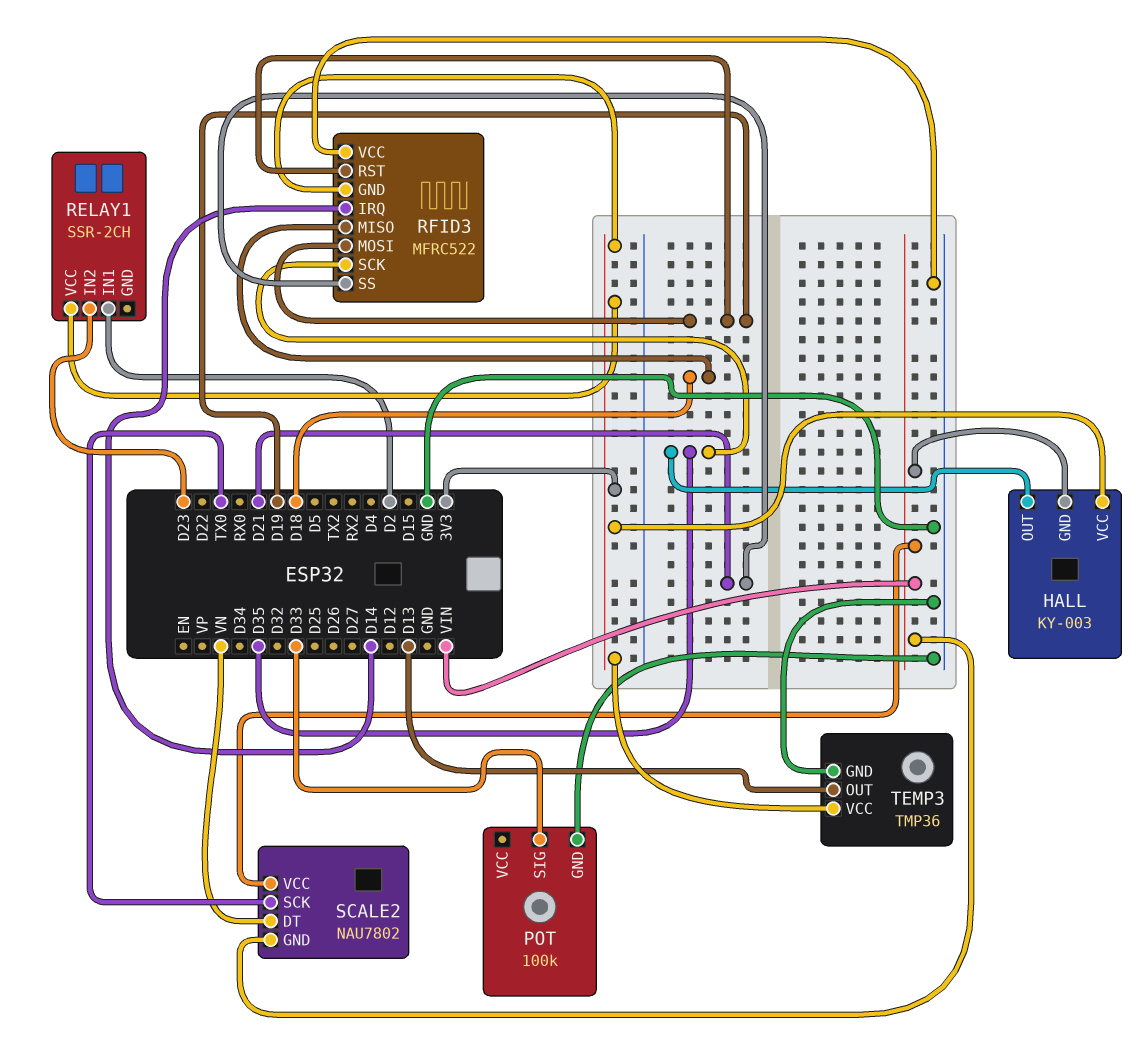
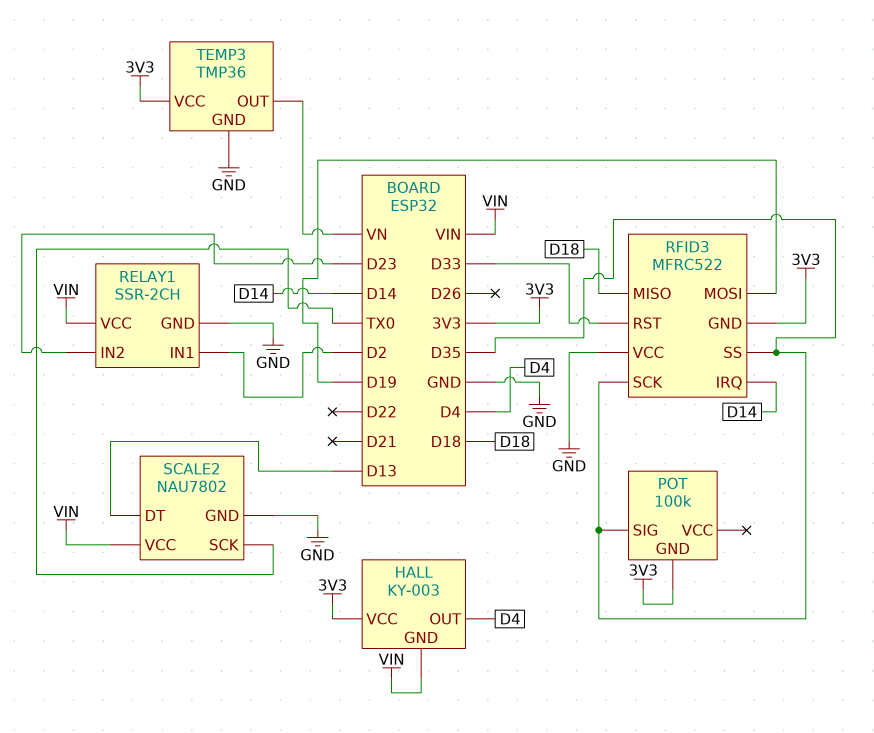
HALL pin OUT: D35 -> D4
POT pin GND: GND -> 3V3
POT pin SIG: D33 -> D35
RELAY1 pin GND: none -> GND
RELAY1 pin VCC: 3V3 -> VIN
RFID3 pin RST: D19 -> D33
RFID3 pin SS: D21 -> D35
SCALE2 pin DT: VN -> D13
SCALE2 pin GND: VIN -> GND
TEMP3 pin OUT: D13 -> VN

